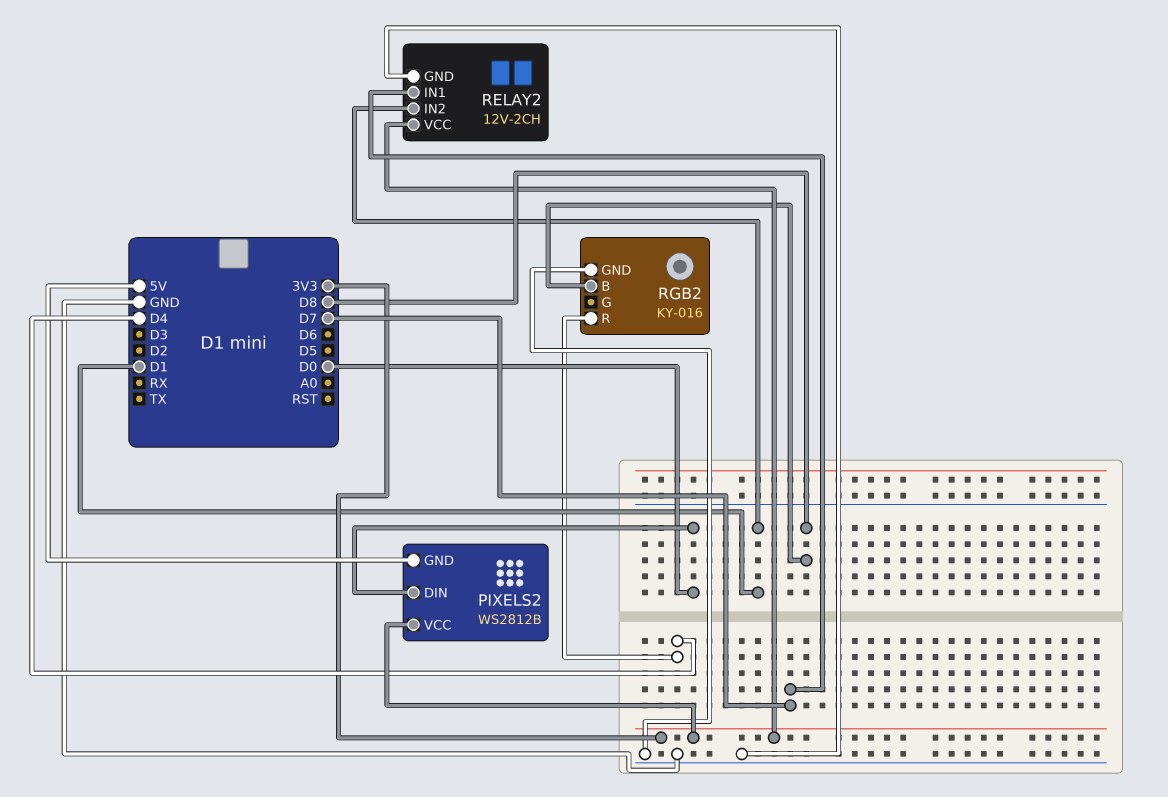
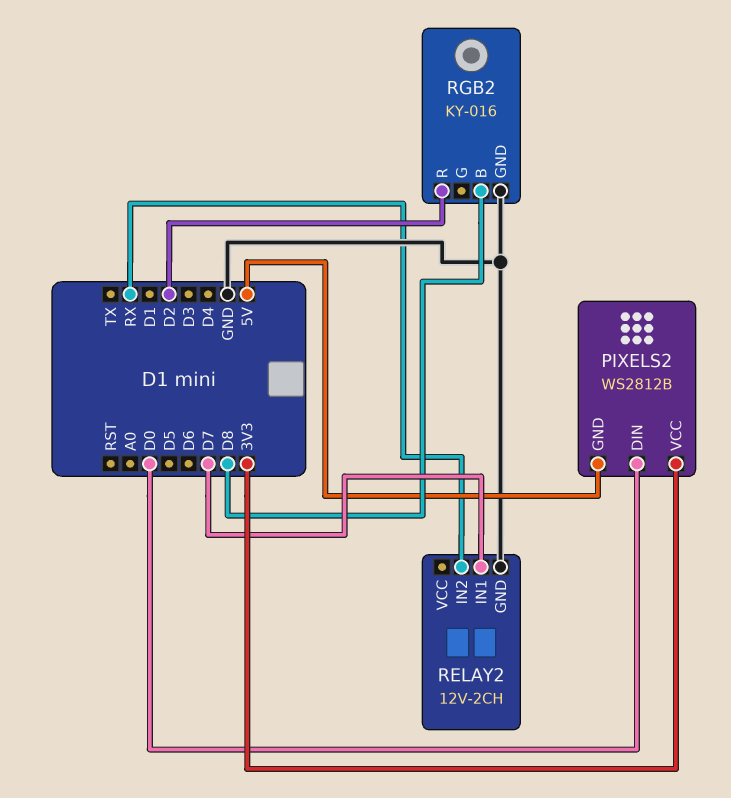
RELAY2 pin IN2: D1 -> RX
RELAY2 pin VCC: 3V3 -> none
RGB2 pin R: D4 -> D2

